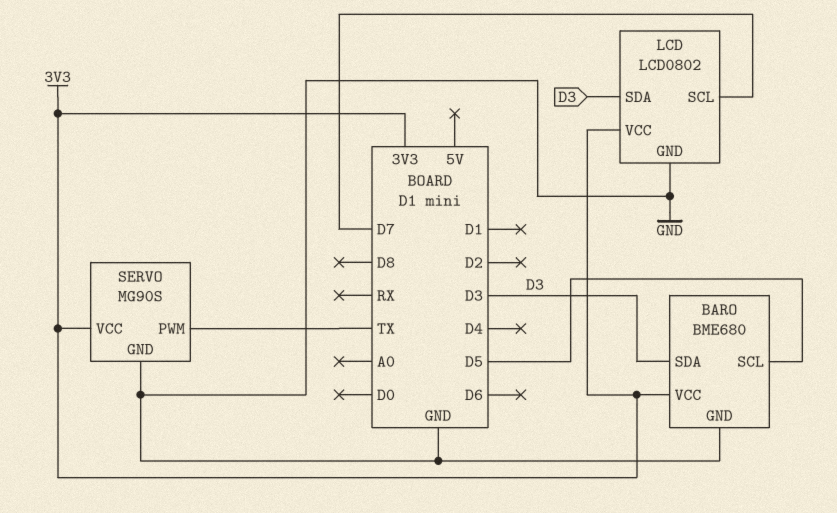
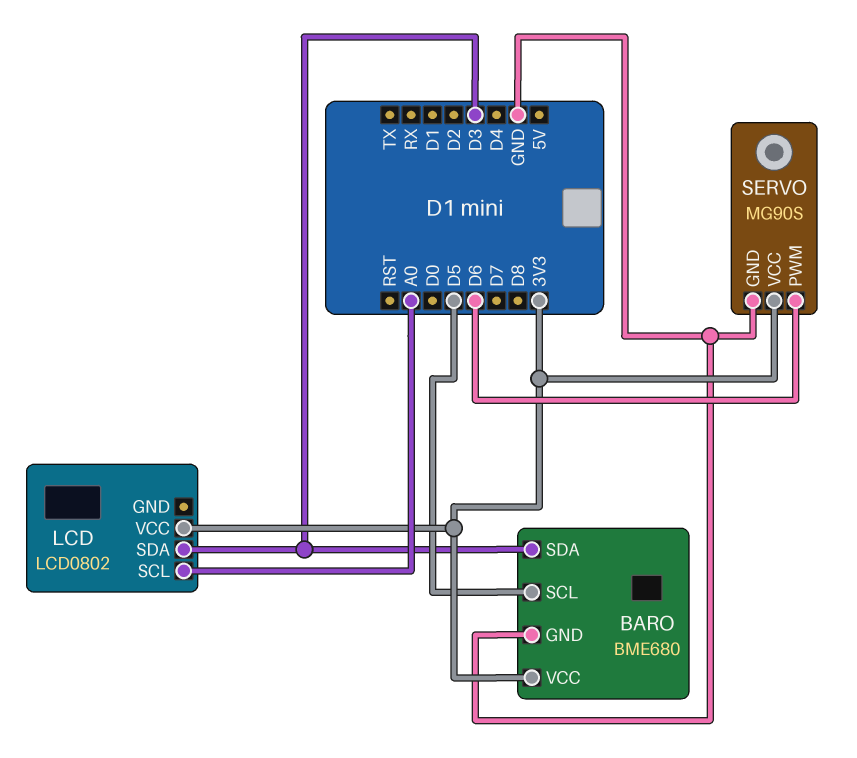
LCD pin GND: GND -> none
LCD pin SCL: D7 -> A0
SERVO pin PWM: TX -> D6

